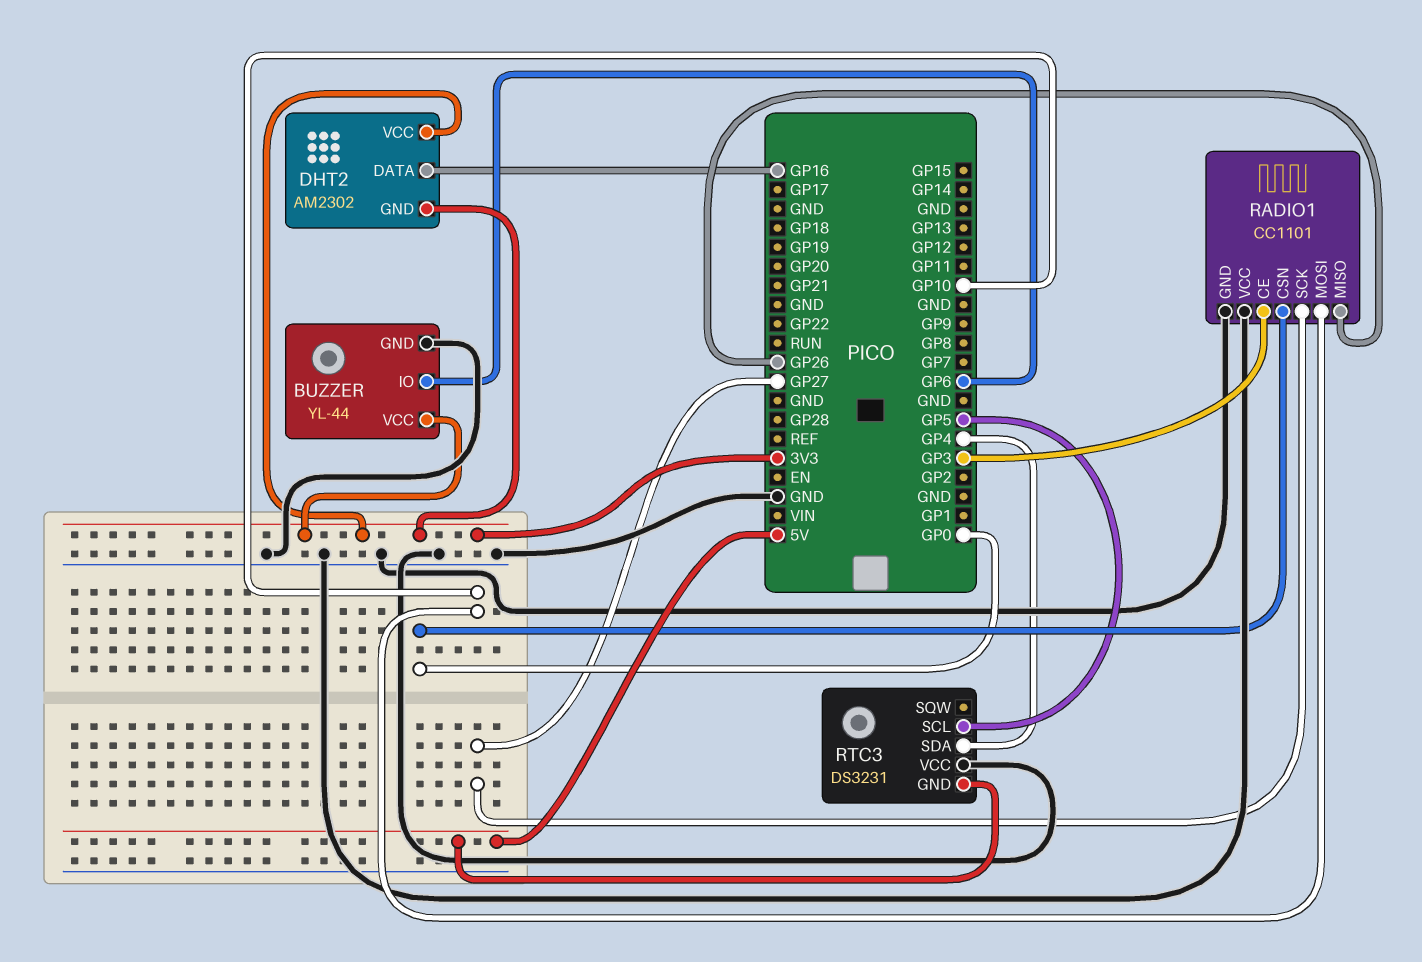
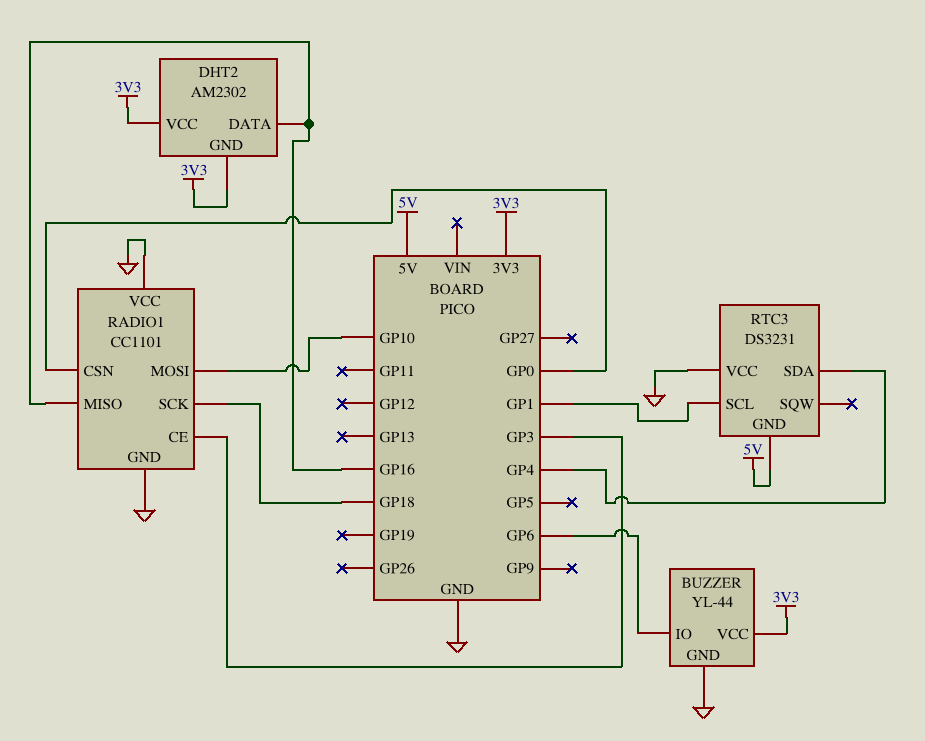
RADIO1 pin MISO: GP26 -> GP16
RADIO1 pin SCK: GP27 -> GP18
RTC3 pin SCL: GP5 -> GP1

